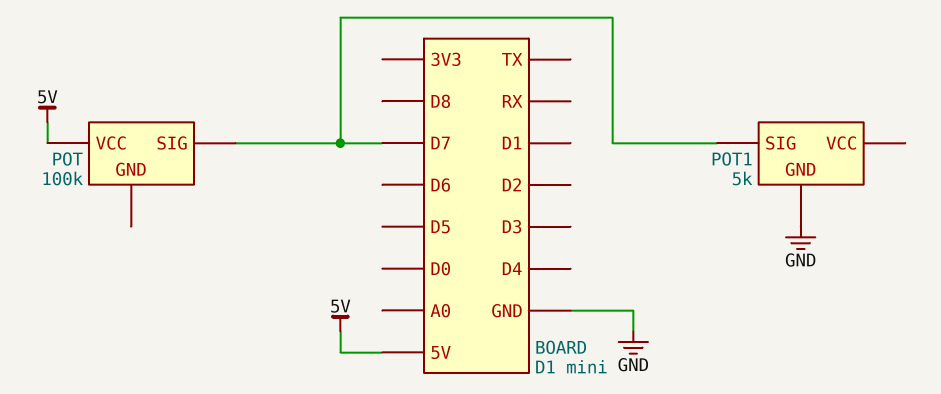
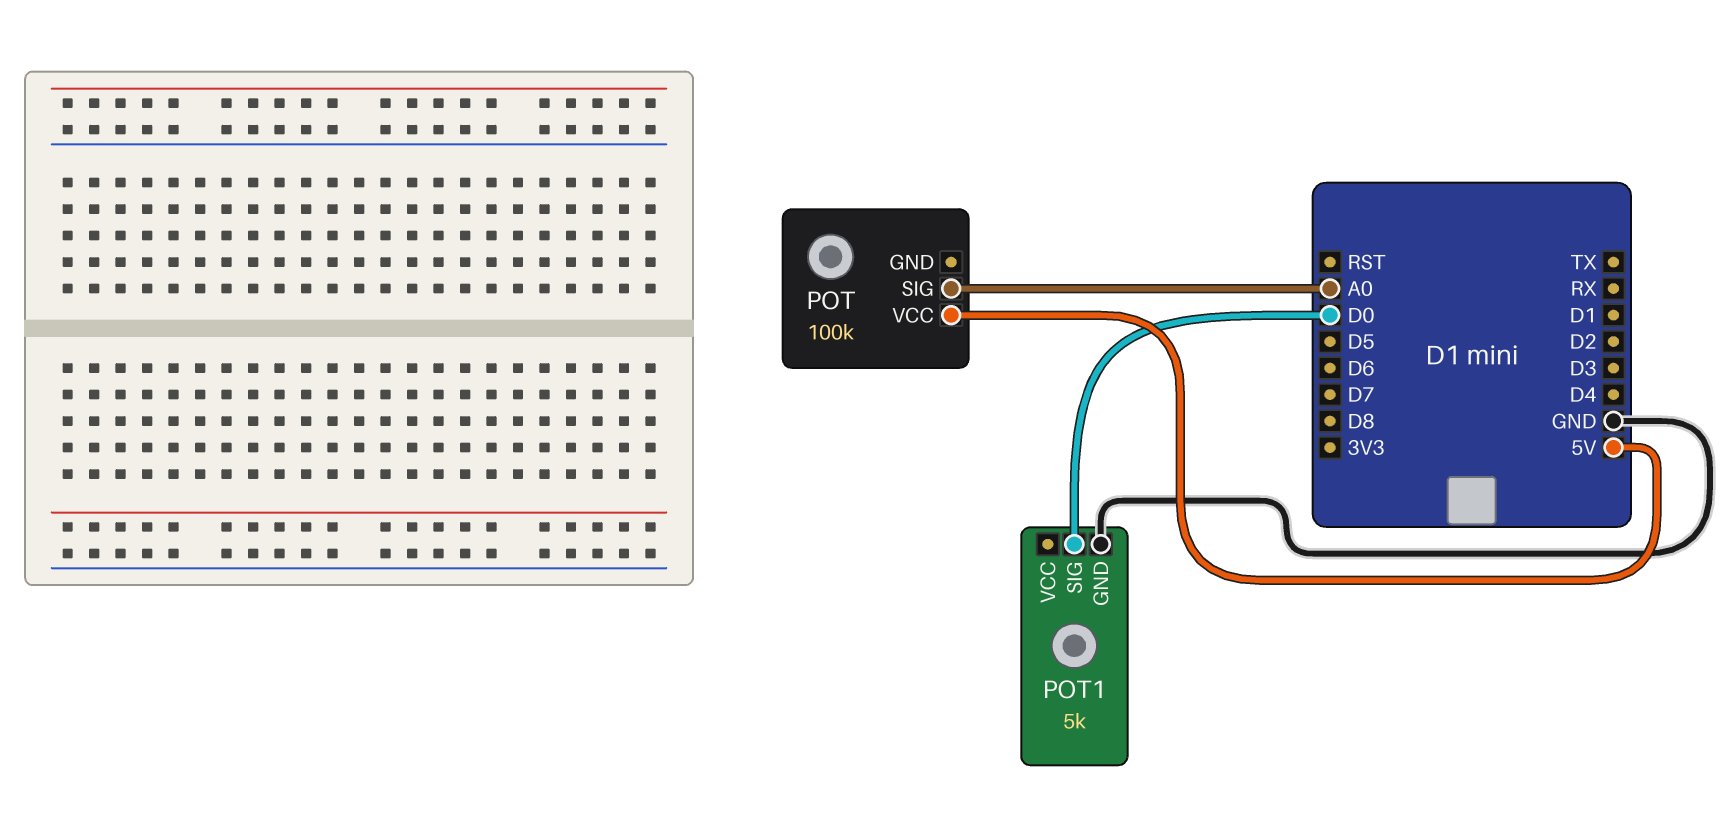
POT pin SIG: D7 -> A0
POT1 pin SIG: D7 -> D0

